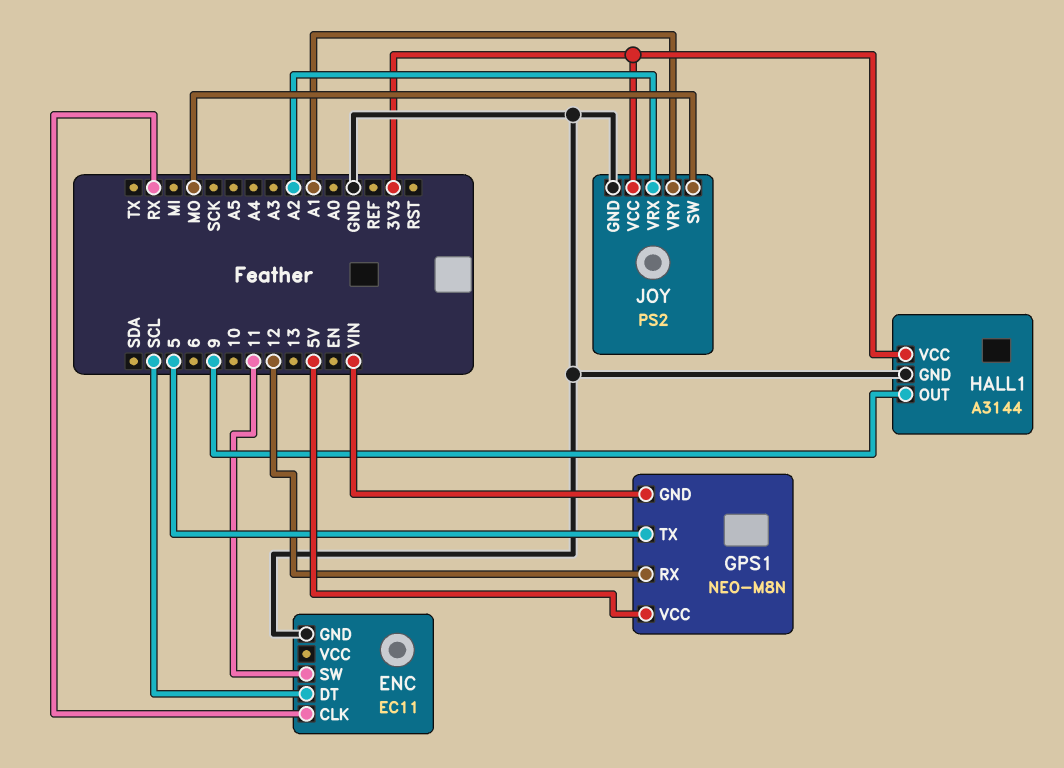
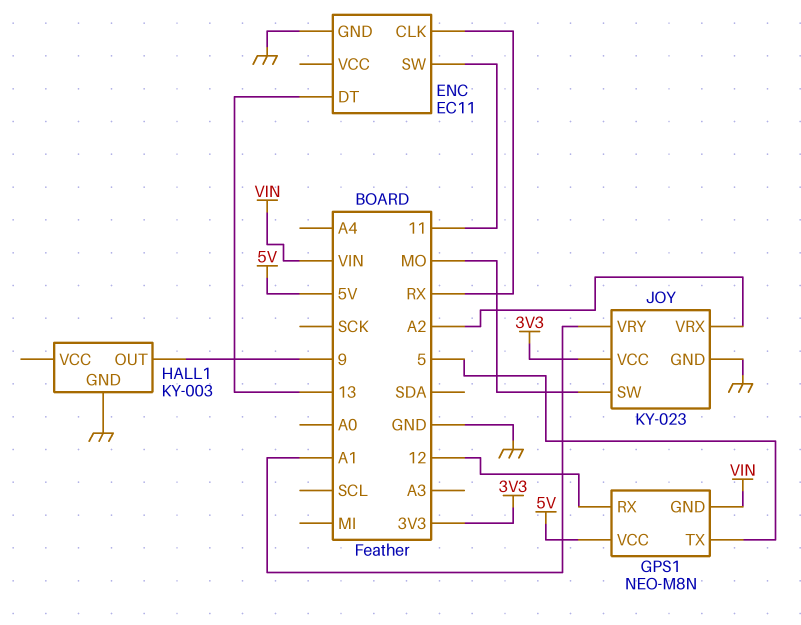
ENC pin DT: SCL -> 13
HALL1: A3144 -> KY-003
HALL1 pin VCC: 3V3 -> none
JOY: PS2 -> KY-023

